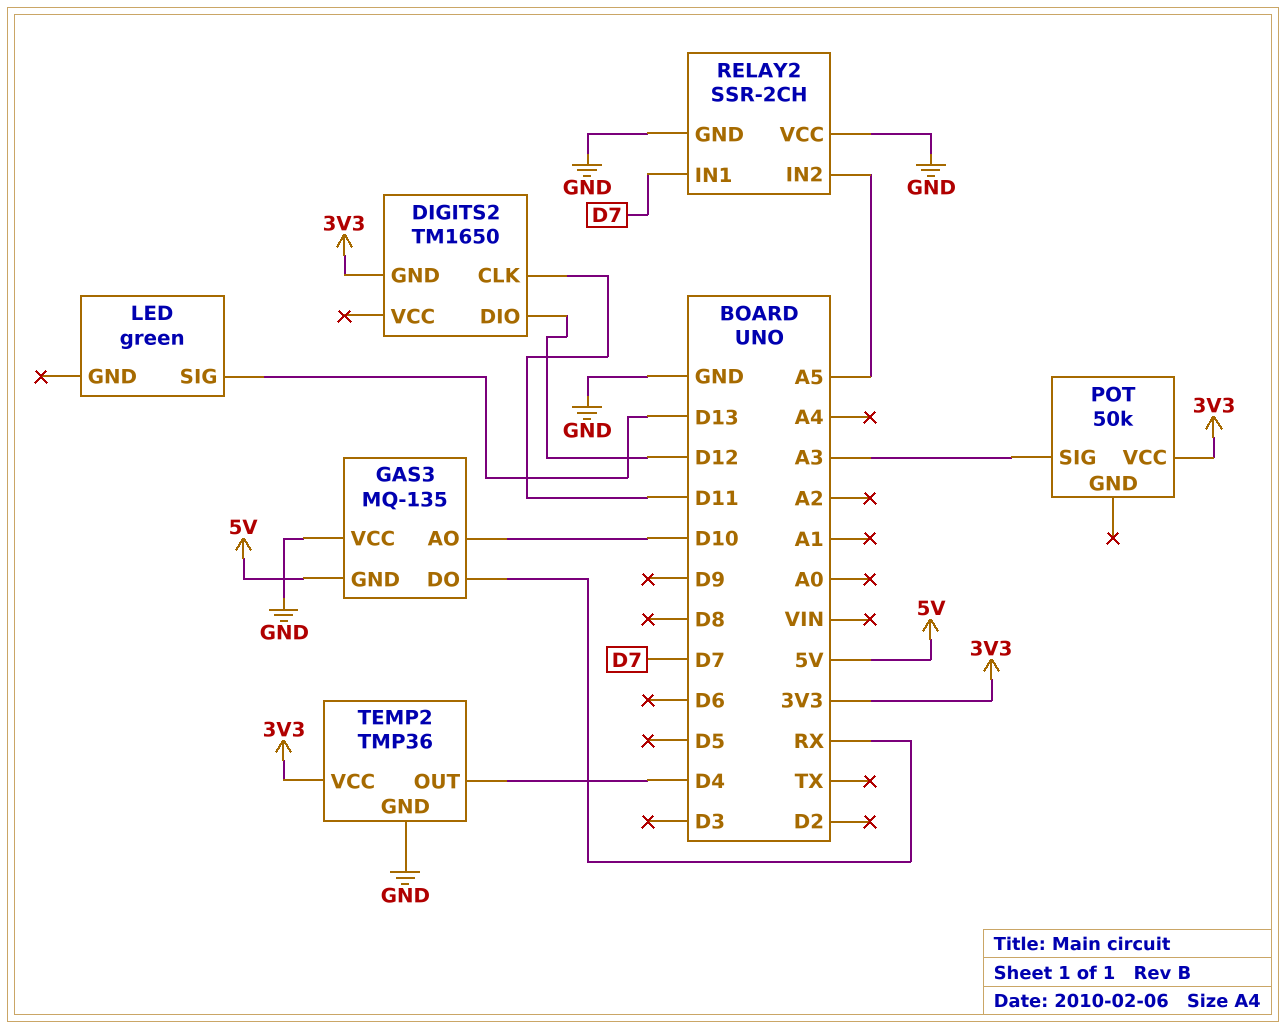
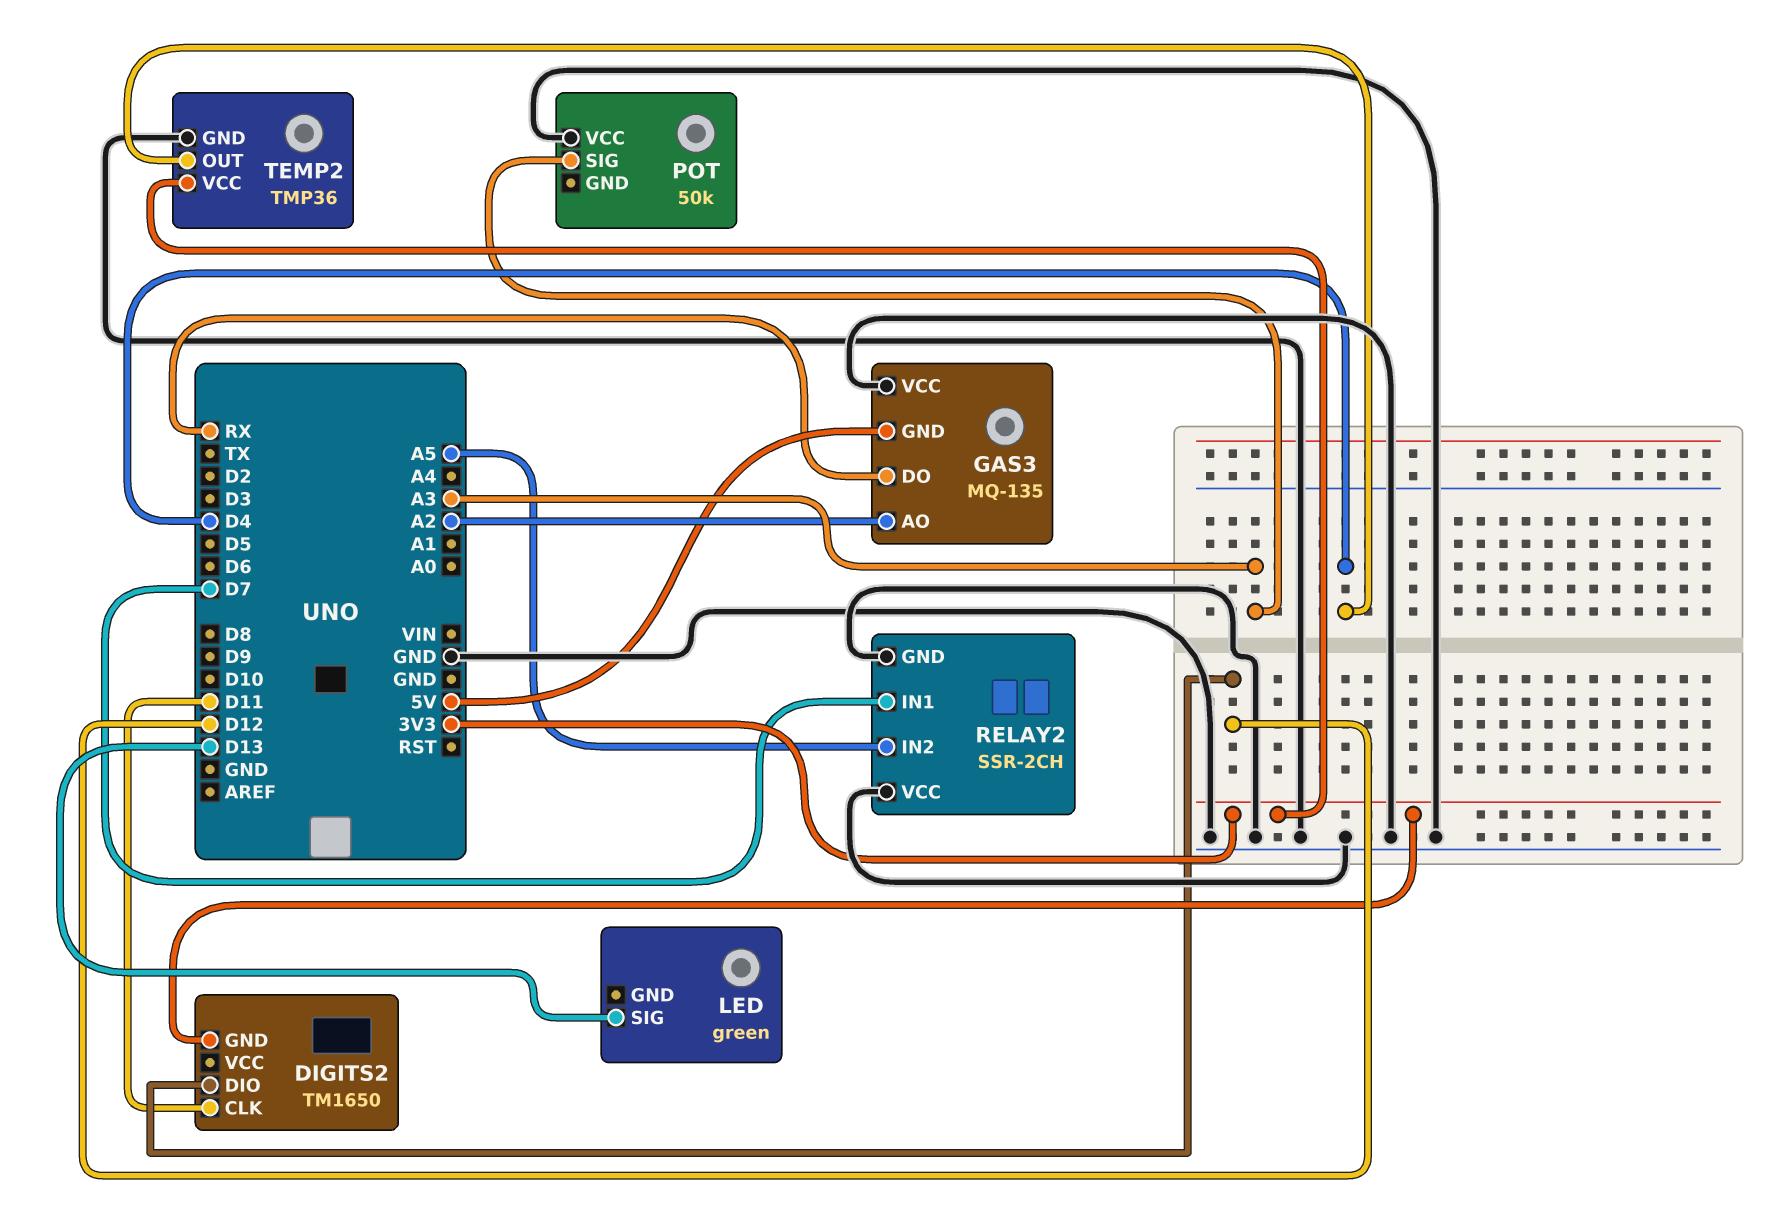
GAS3 pin AO: D10 -> A2
POT pin VCC: 3V3 -> GND

